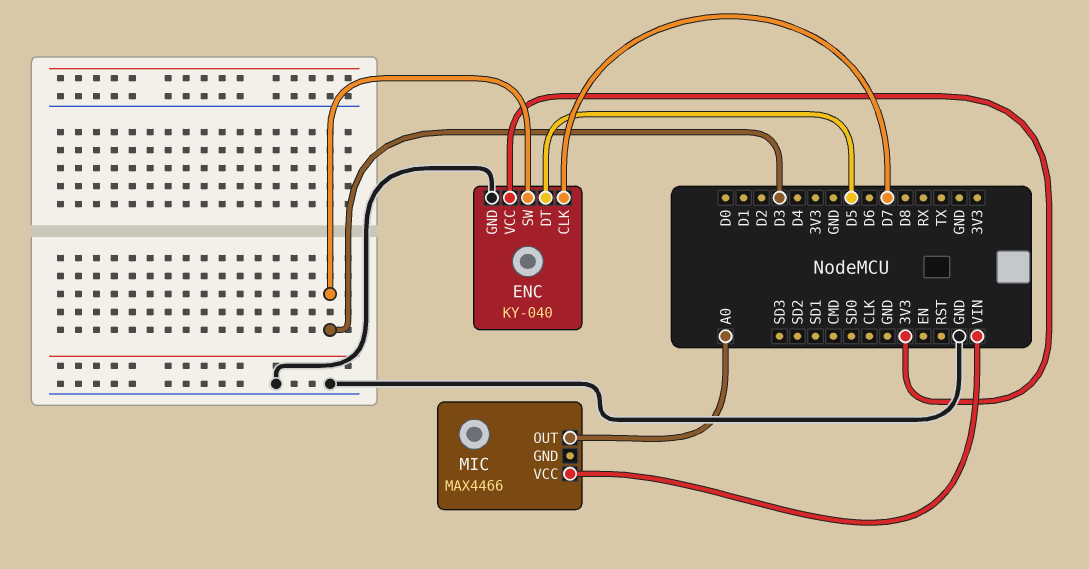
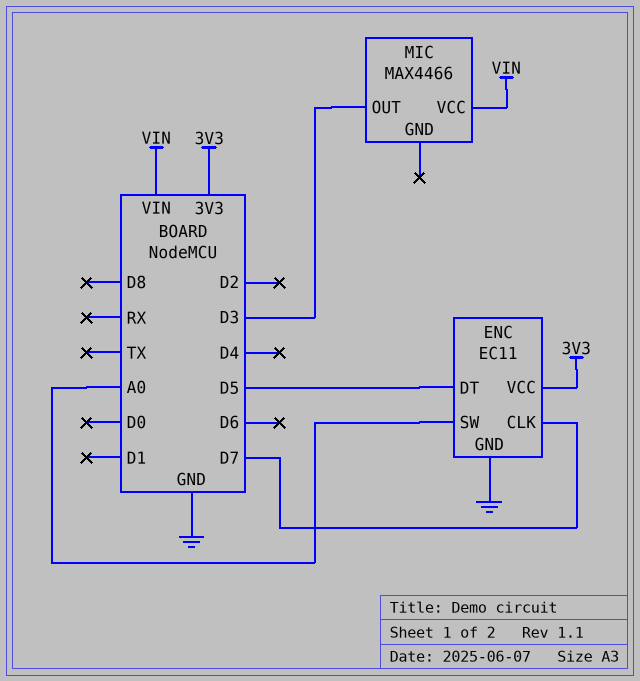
ENC: KY-040 -> EC11
ENC pin SW: D3 -> A0
MIC pin OUT: A0 -> D3

